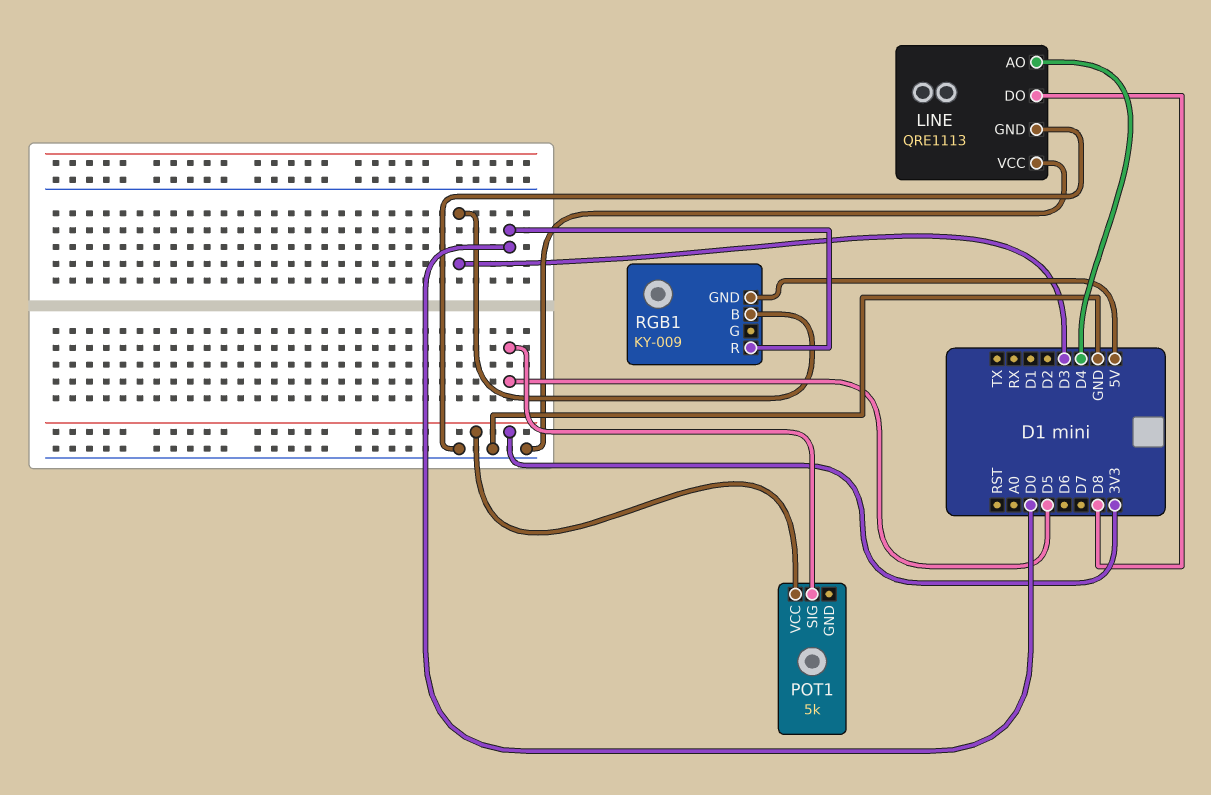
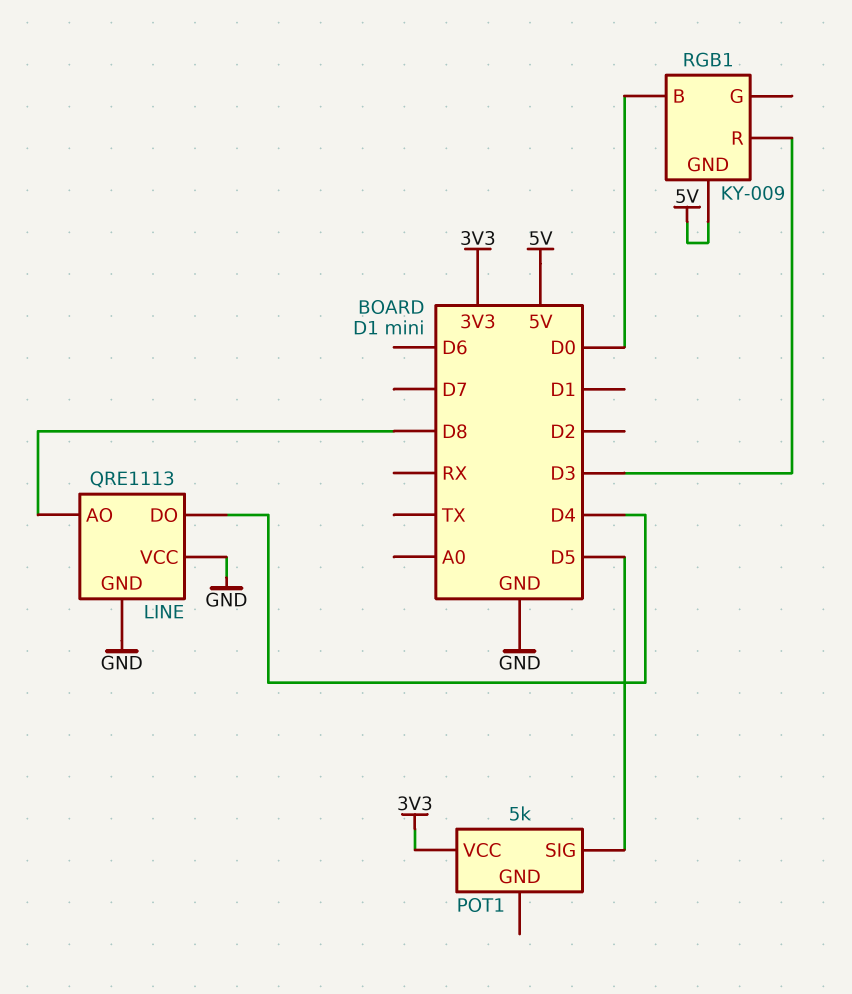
LINE pin AO: D4 -> D8
LINE pin DO: D8 -> D4
RGB1 pin B: D3 -> D0
RGB1 pin R: D0 -> D3

